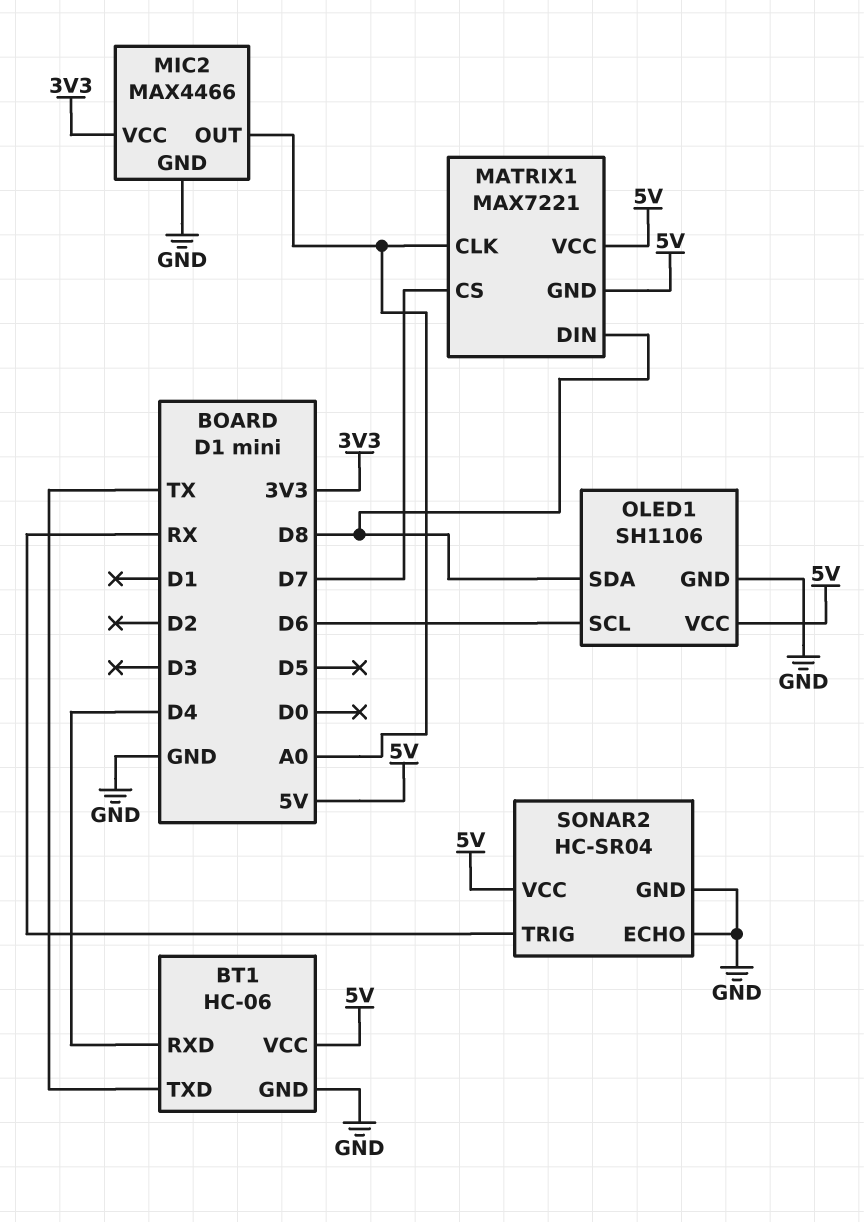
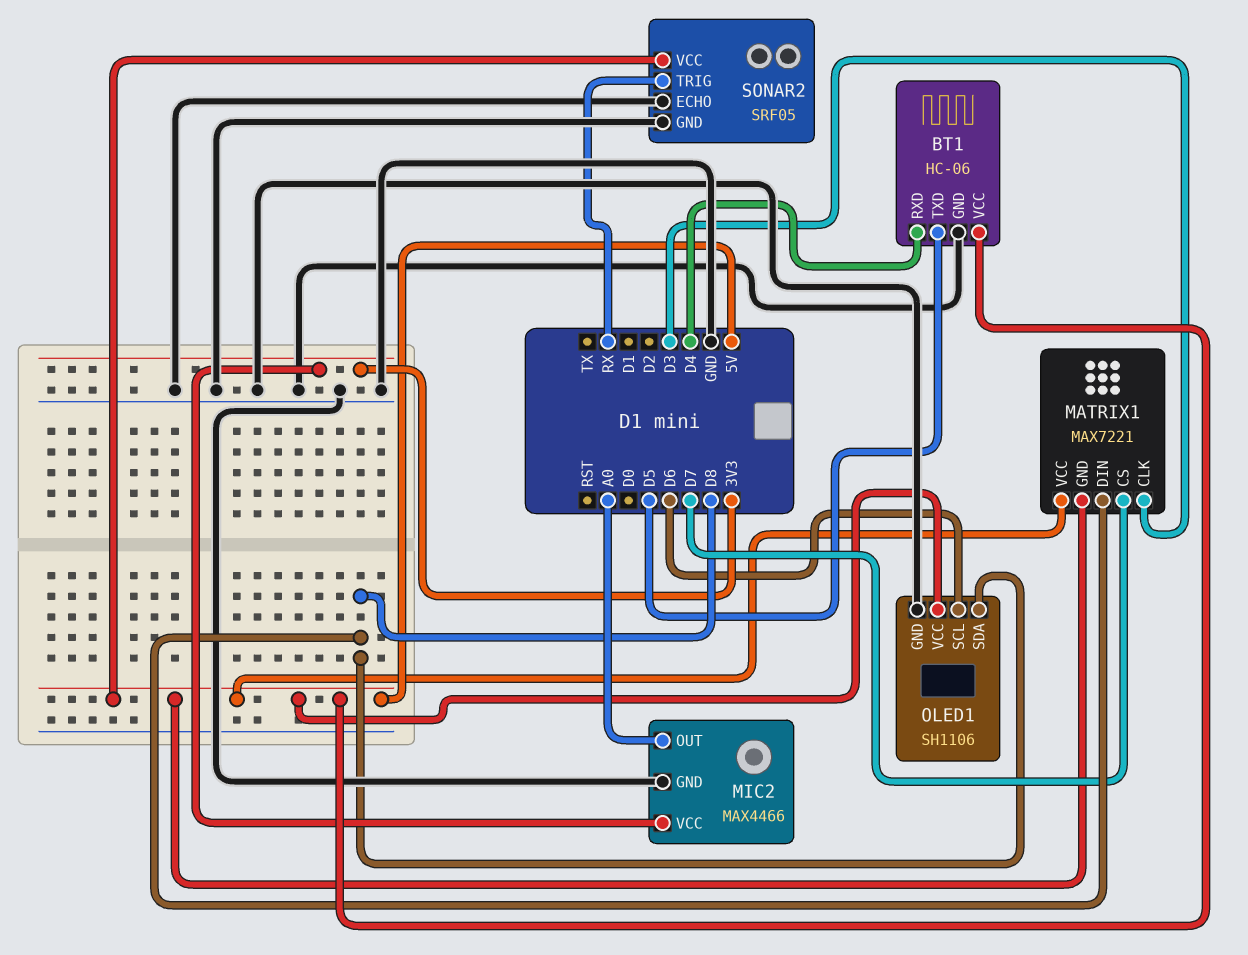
BT1 pin TXD: TX -> D5
MATRIX1 pin CLK: A0 -> D3
SONAR2: HC-SR04 -> SRF05

